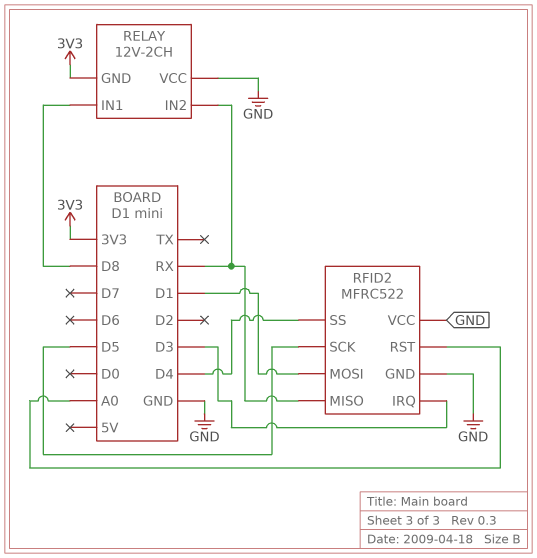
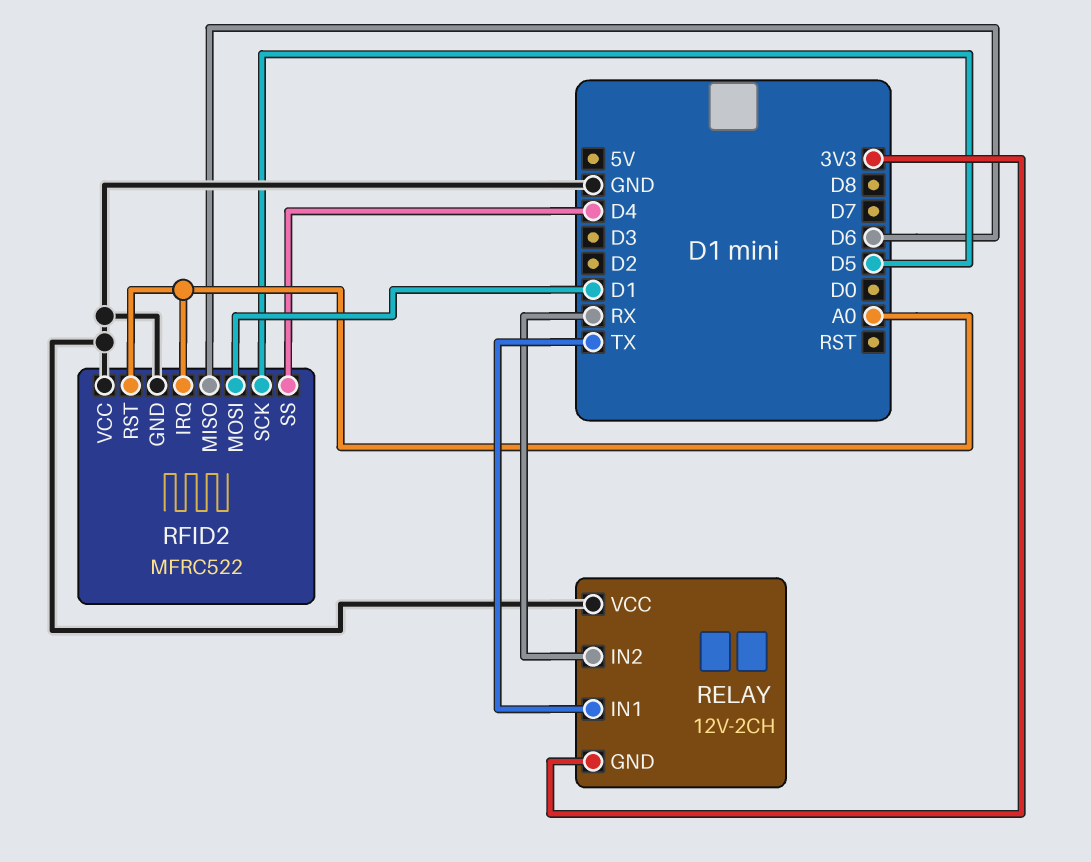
RELAY pin IN1: D8 -> TX
RFID2 pin IRQ: D3 -> A0
RFID2 pin MISO: RX -> D6

